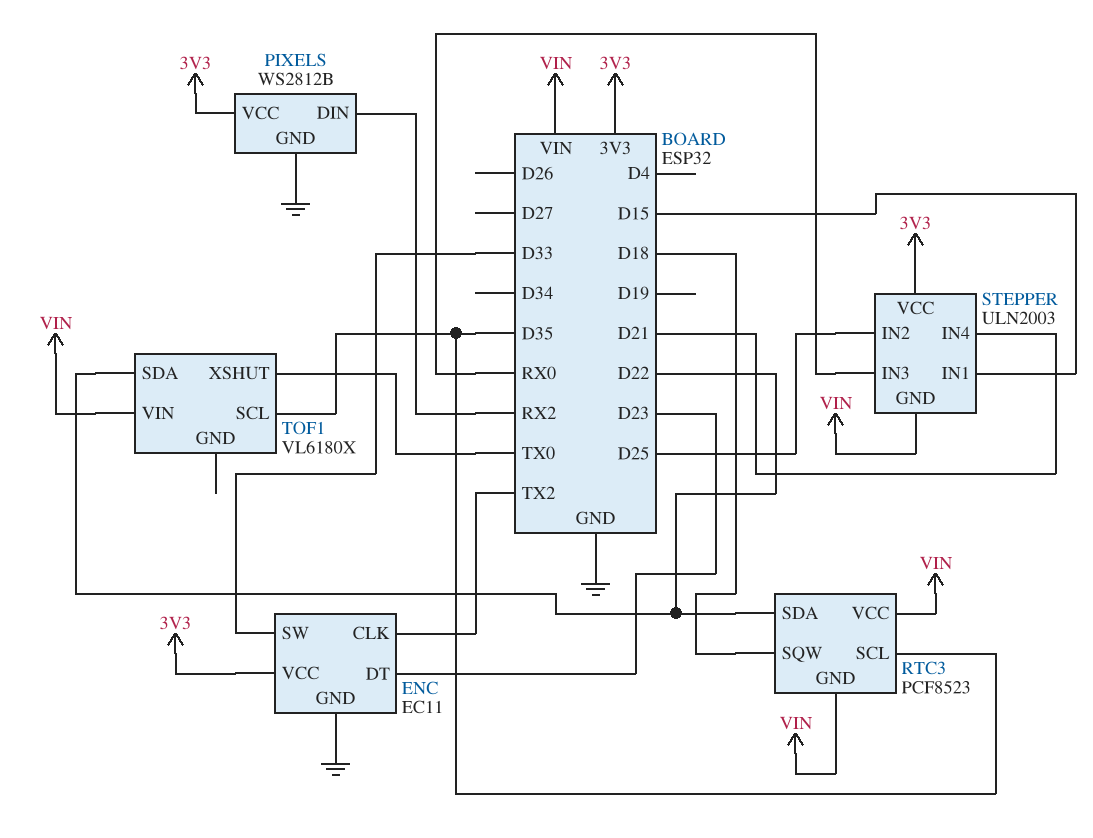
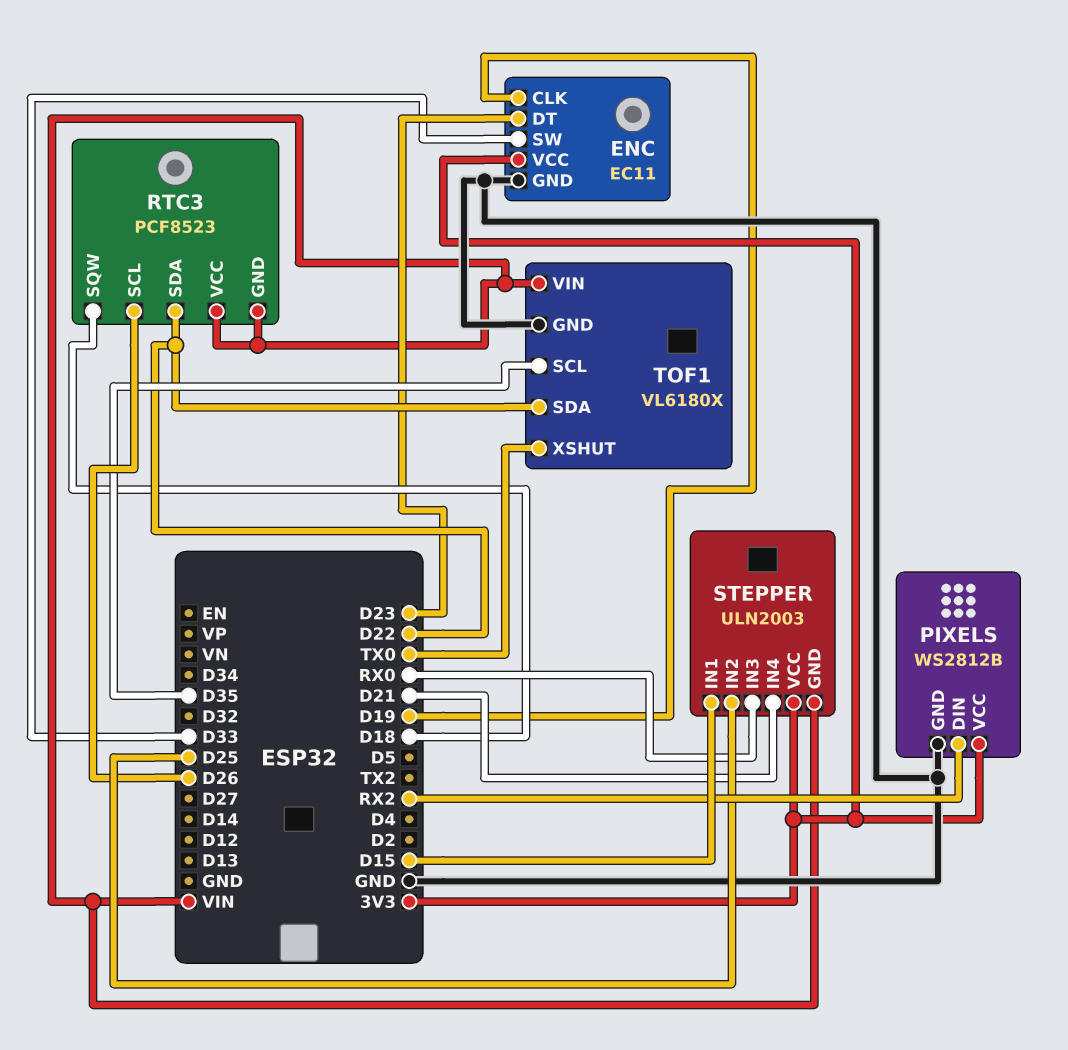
ENC pin CLK: TX2 -> D19
RTC3 pin SCL: D35 -> D26
TOF1 pin GND: none -> GND

